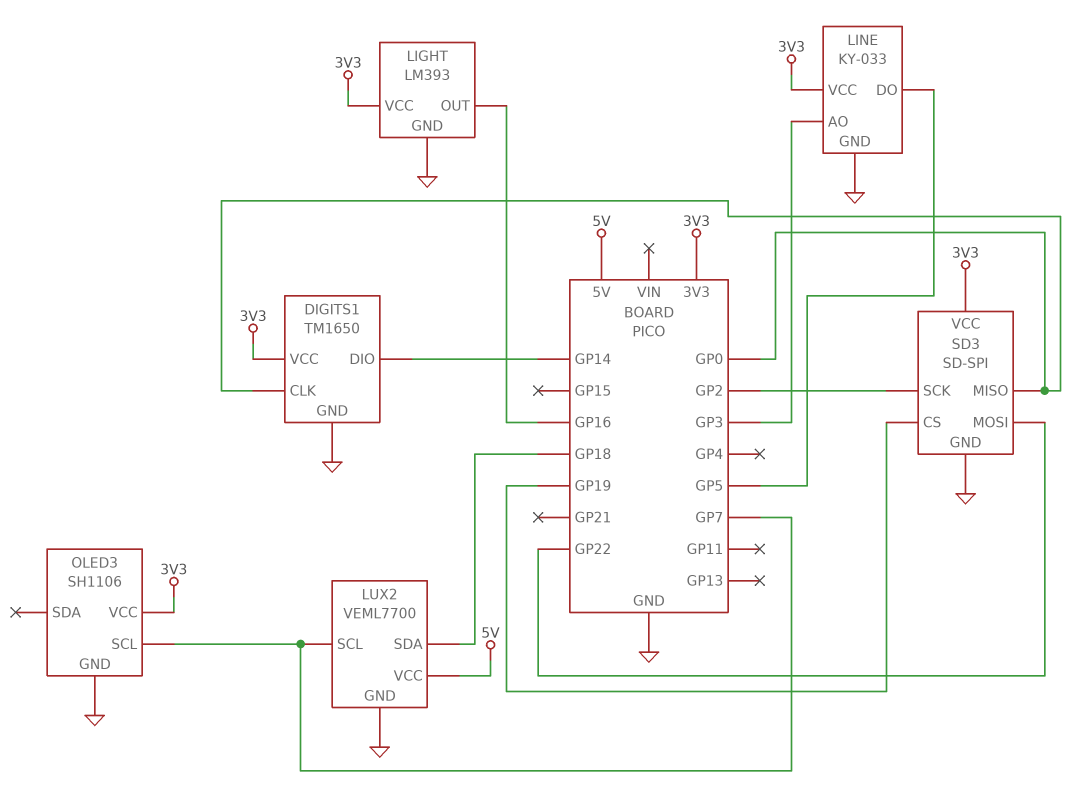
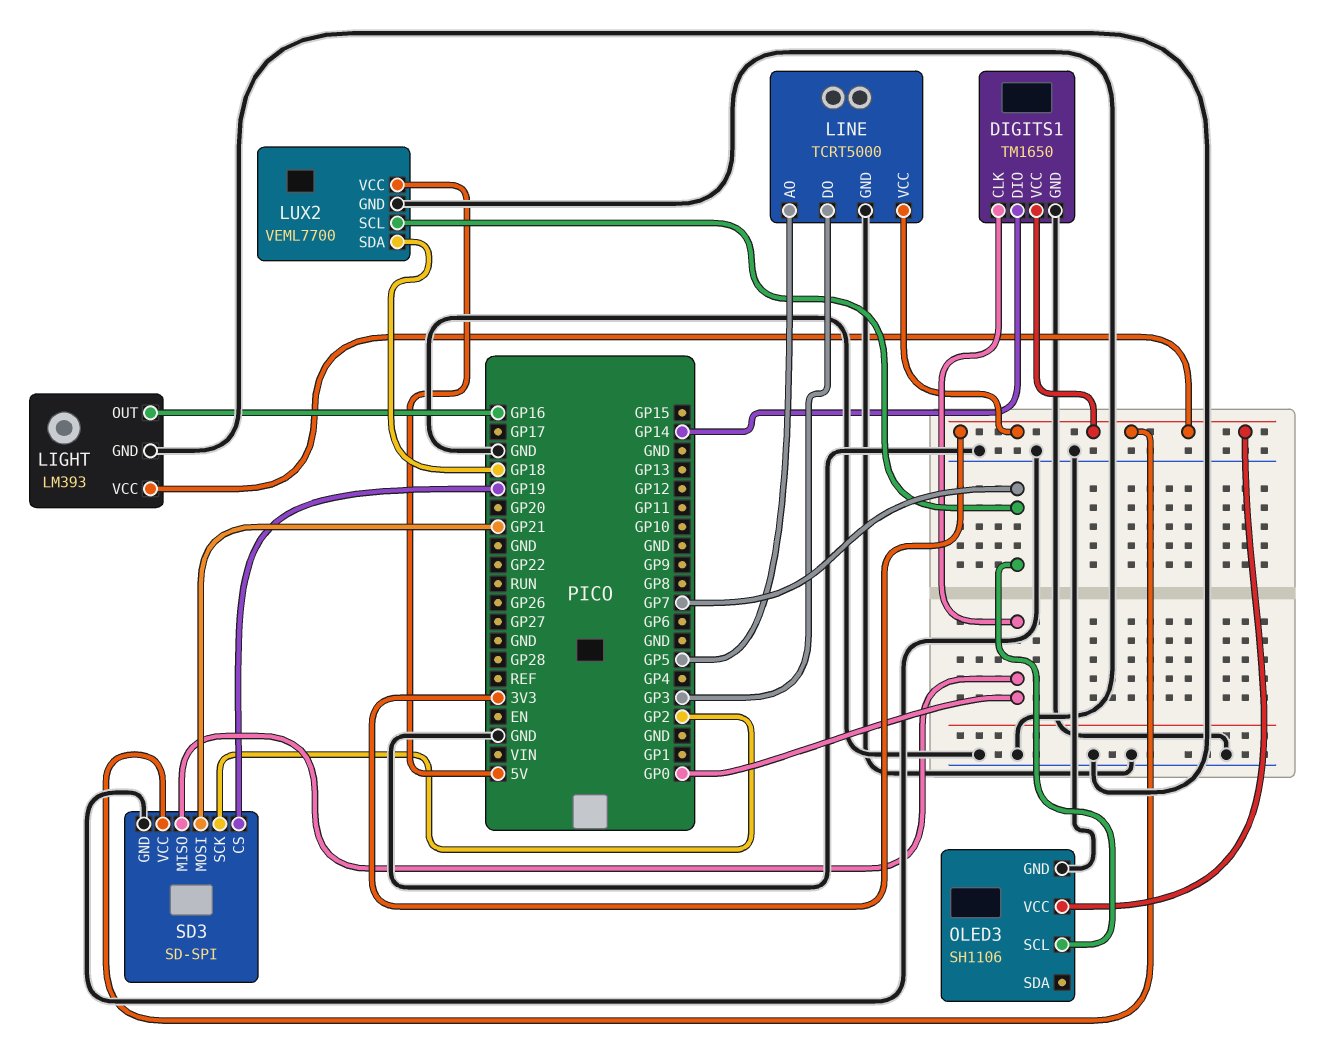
LINE: KY-033 -> TCRT5000
LINE pin AO: GP3 -> GP5
LINE pin DO: GP5 -> GP3
SD3 pin MOSI: GP22 -> GP21

